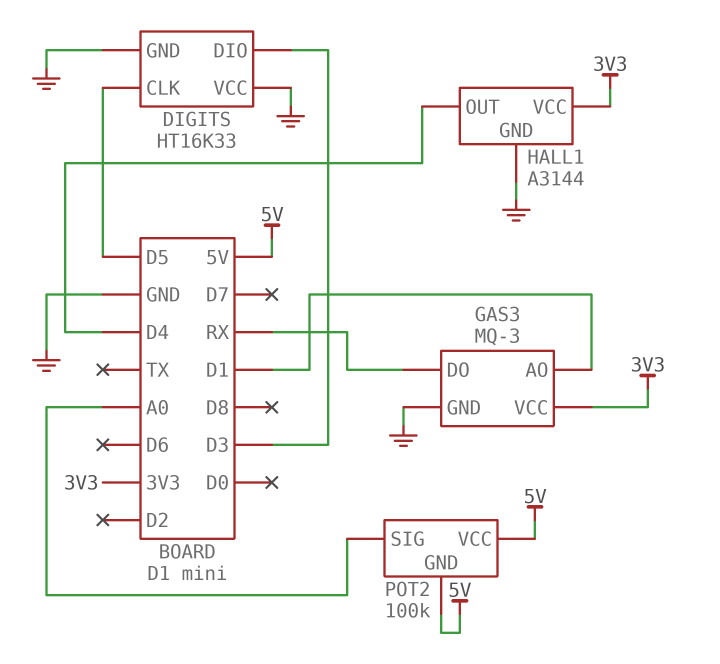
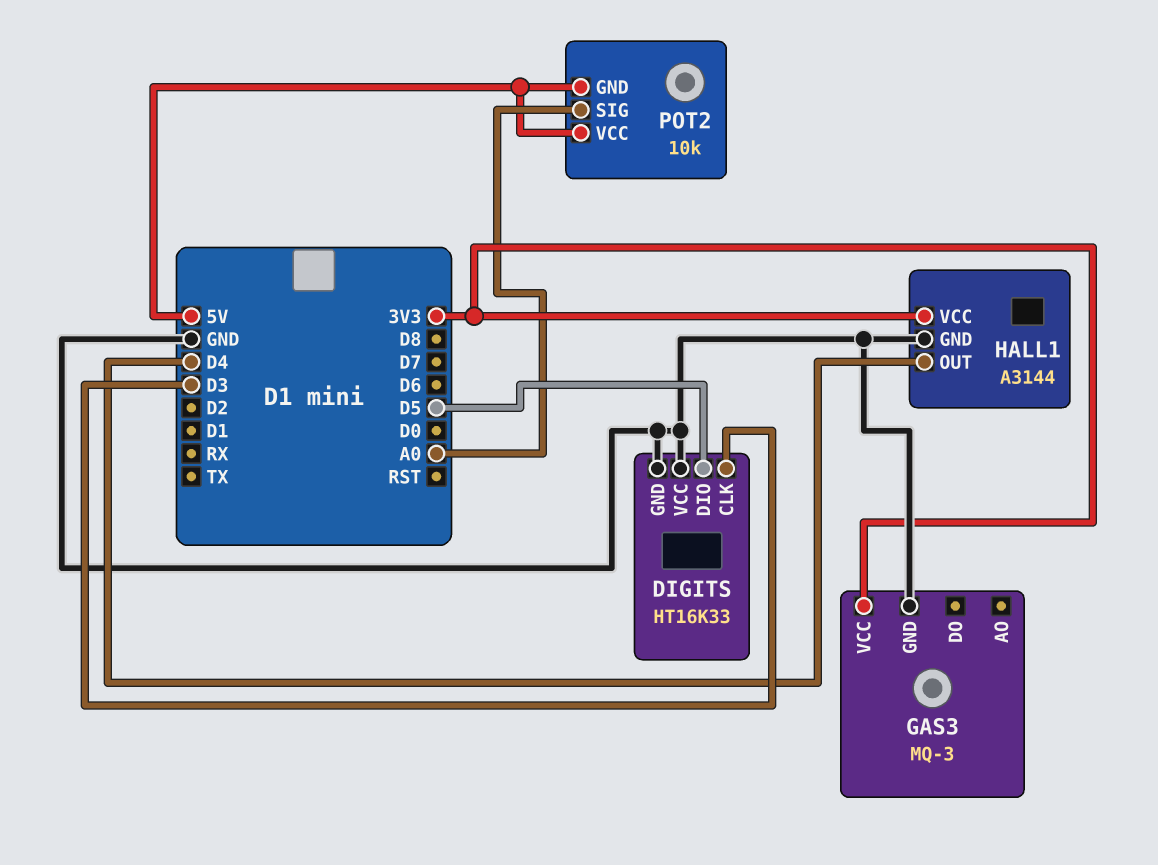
DIGITS pin CLK: D5 -> D3
DIGITS pin DIO: D3 -> D5
GAS3 pin AO: D1 -> none
GAS3 pin DO: RX -> none
POT2: 100k -> 10k

